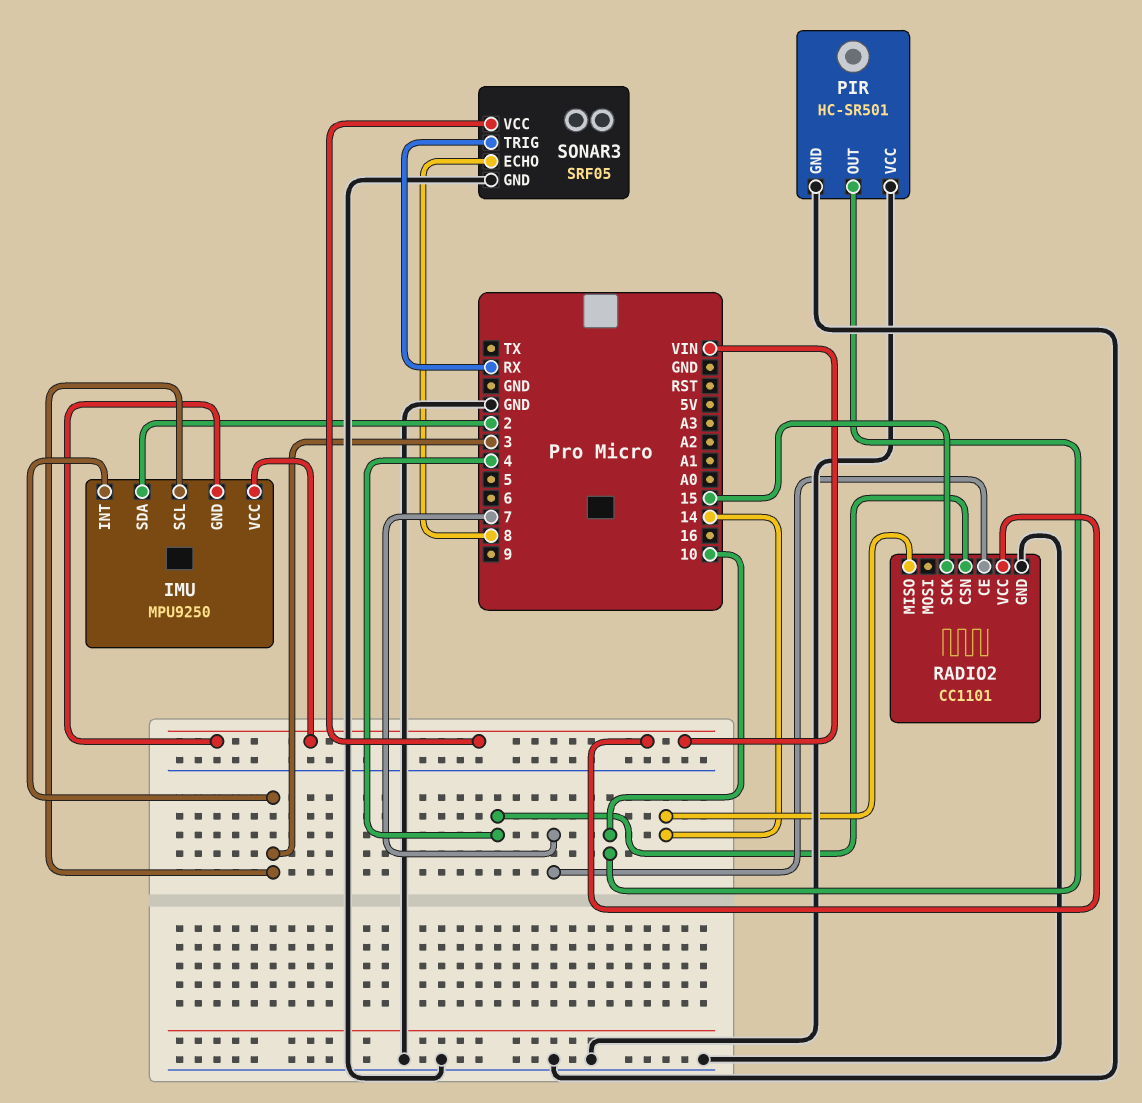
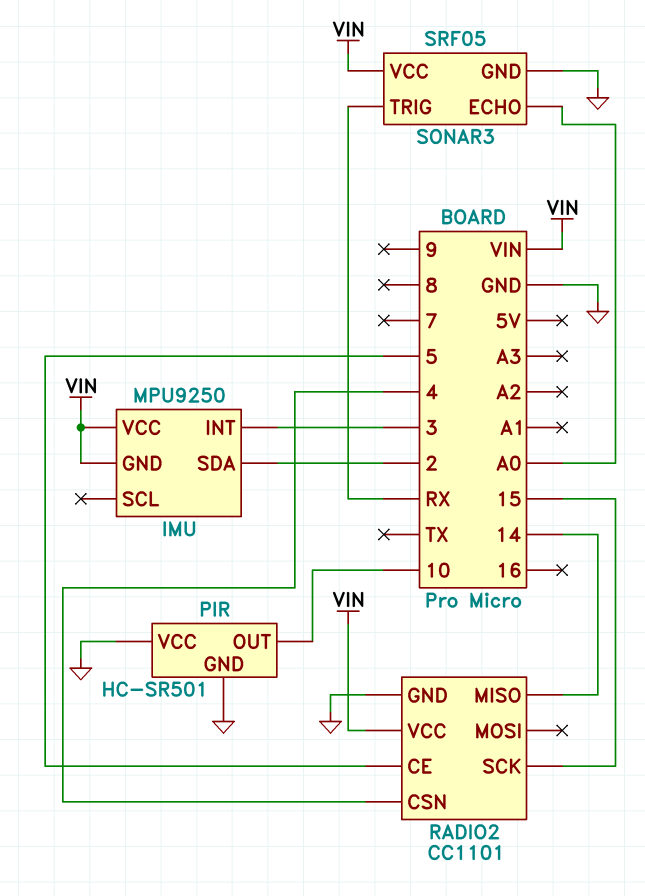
IMU pin SCL: 3 -> none
RADIO2 pin CE: 7 -> 5
SONAR3 pin ECHO: 8 -> A0

